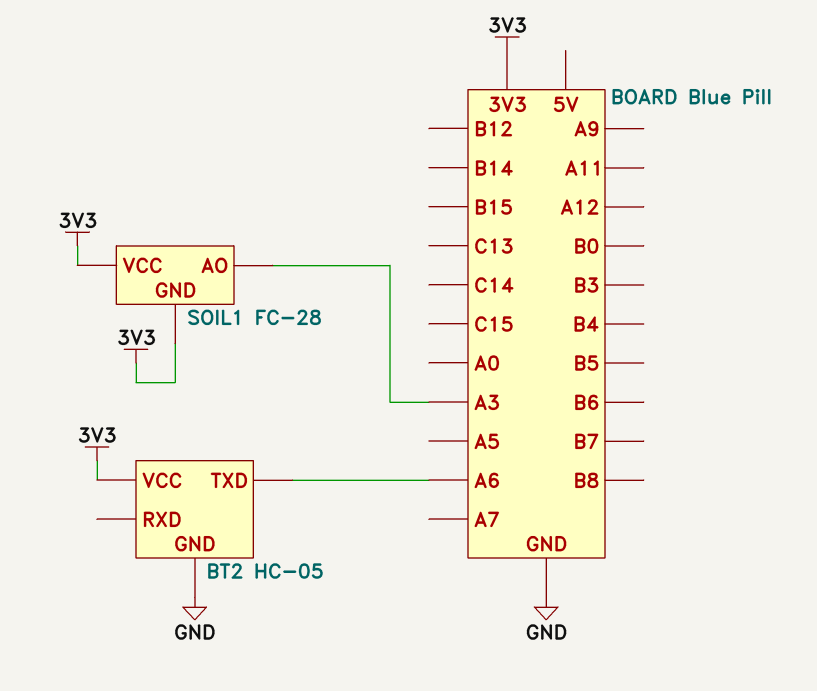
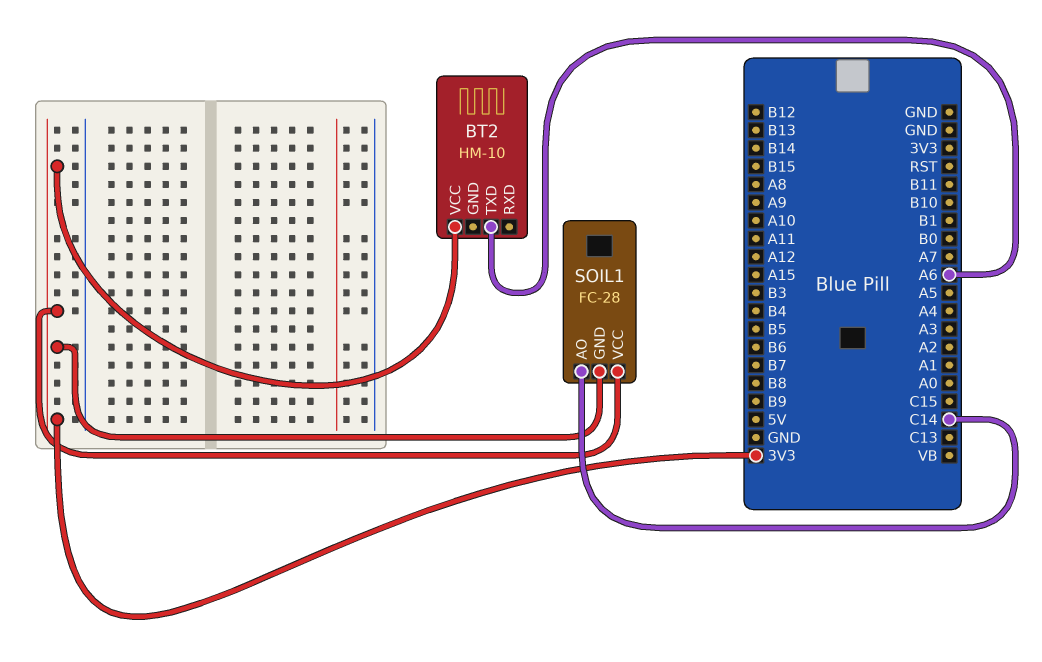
BT2: HC-05 -> HM-10
BT2 pin GND: GND -> none
SOIL1 pin AO: A3 -> C14

